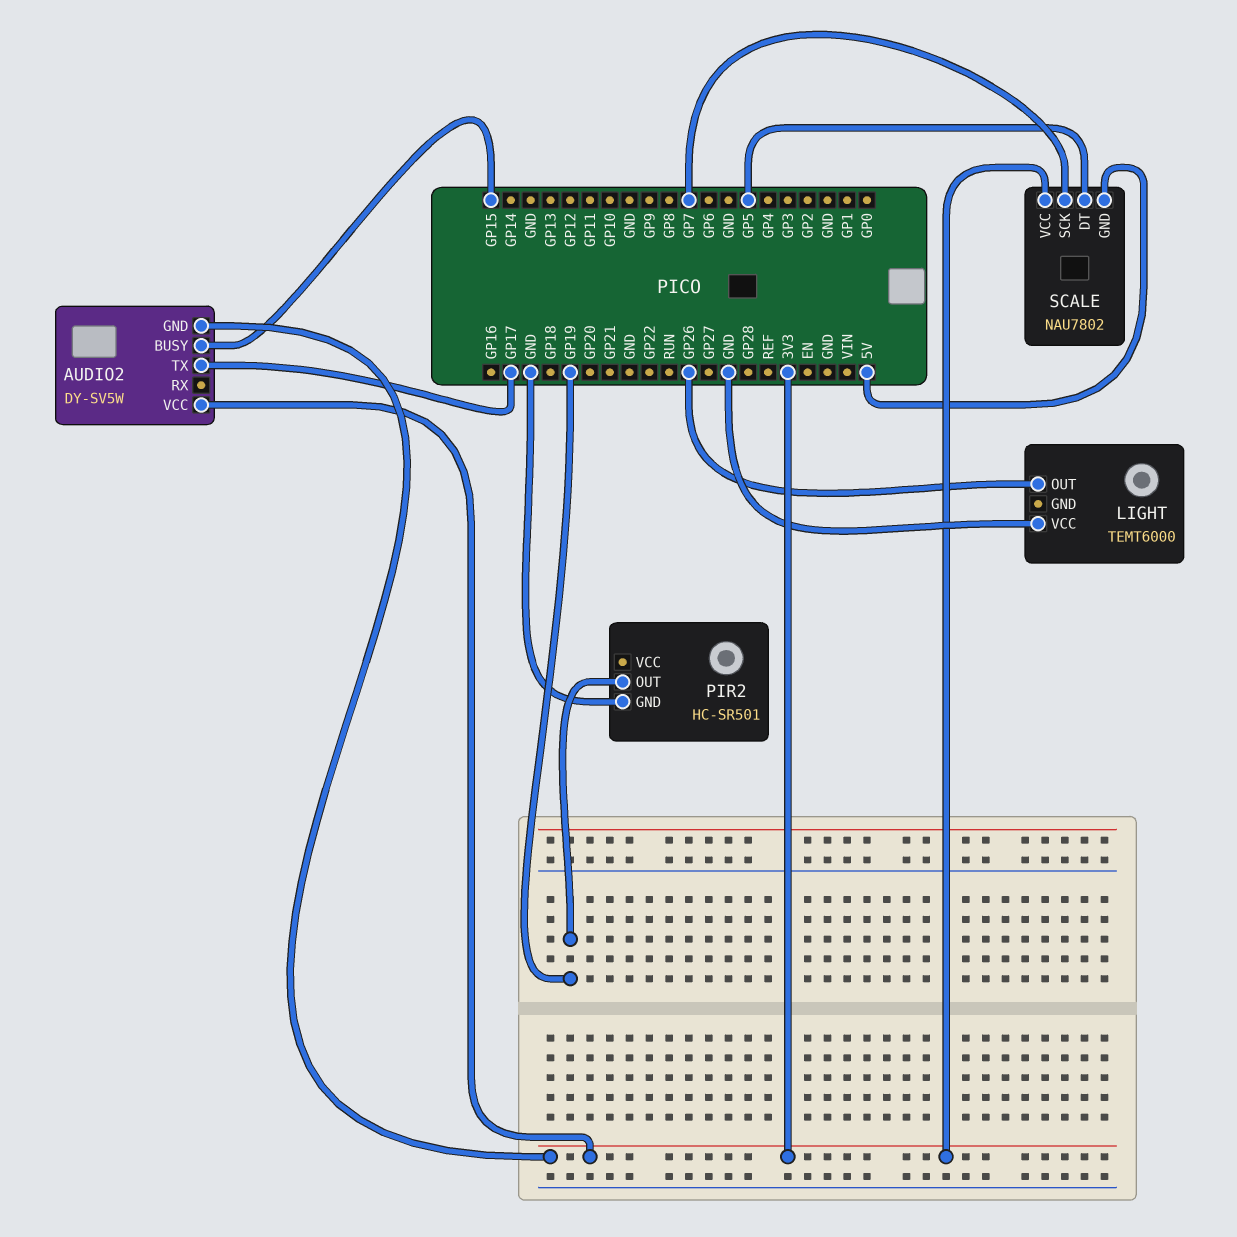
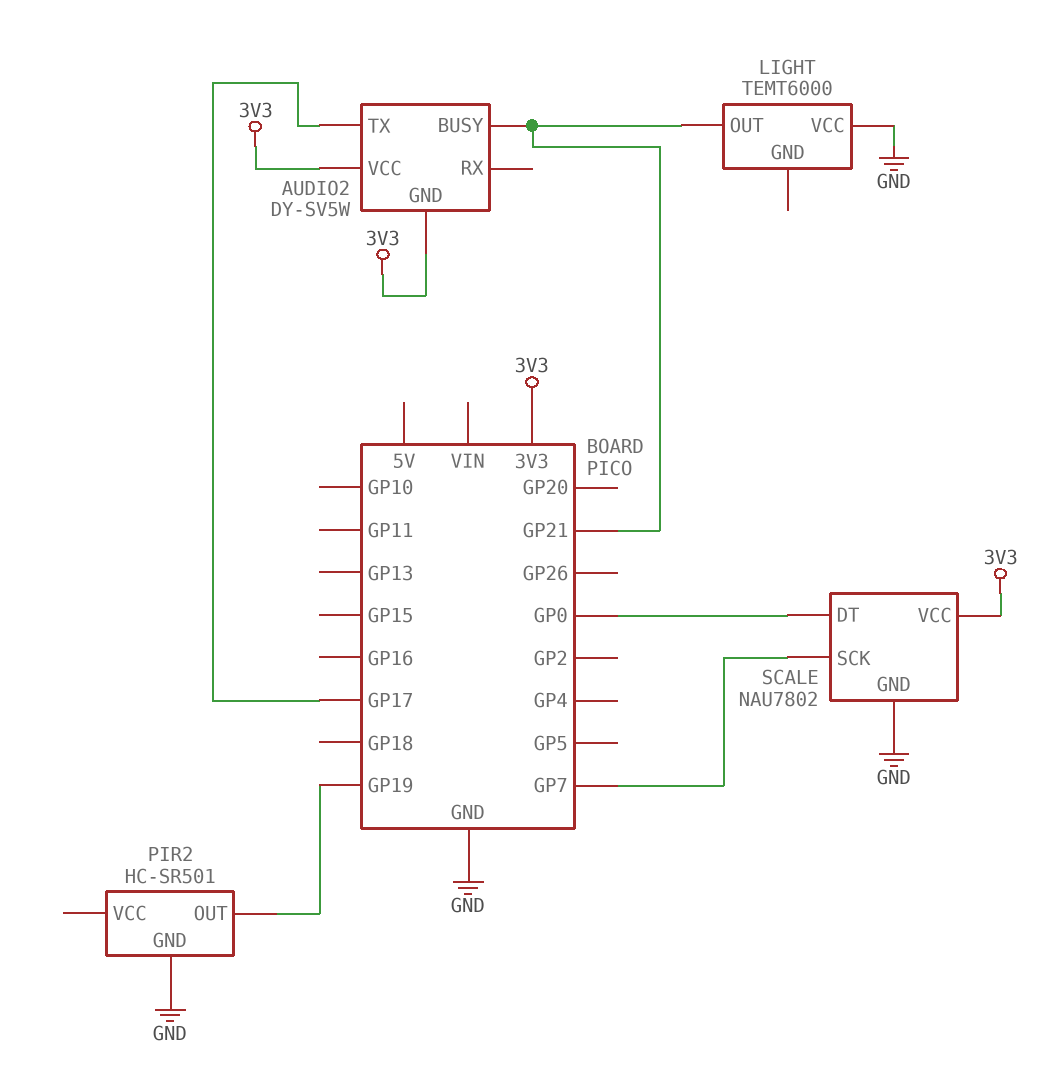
AUDIO2 pin BUSY: GP15 -> GP21
LIGHT pin OUT: GP26 -> GP21
SCALE pin DT: GP5 -> GP0
SCALE pin GND: 5V -> GND

